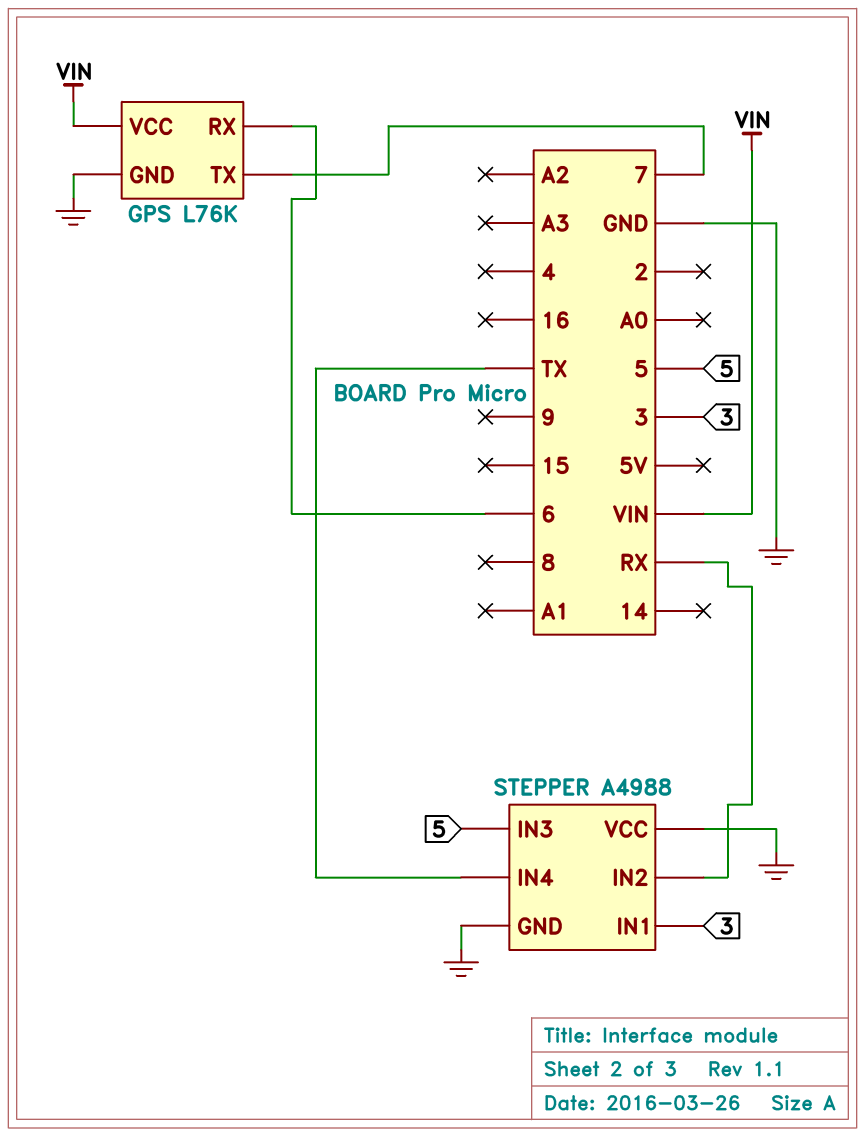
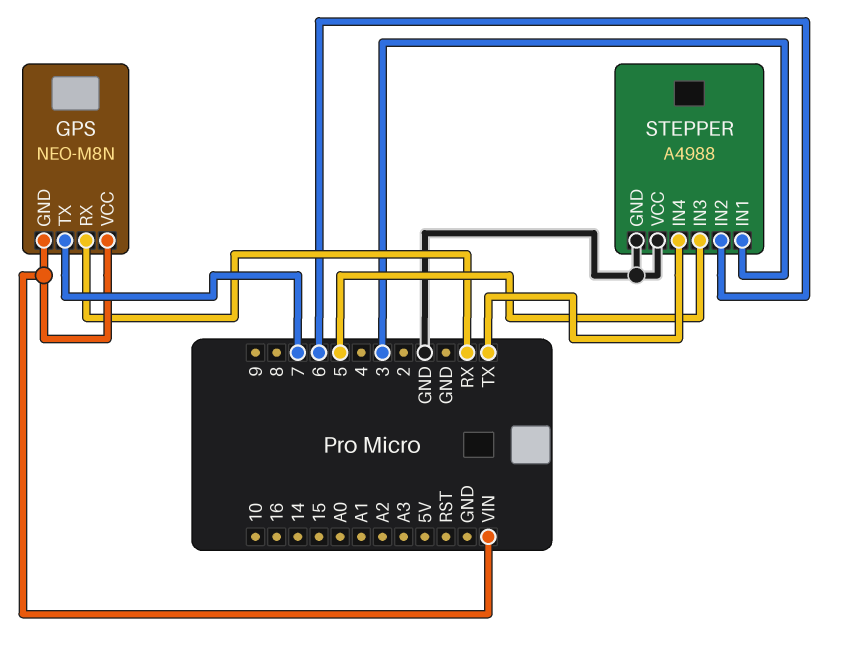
GPS: L76K -> NEO-M8N
GPS pin GND: GND -> VIN
GPS pin RX: 6 -> RX
STEPPER pin IN2: RX -> 6

